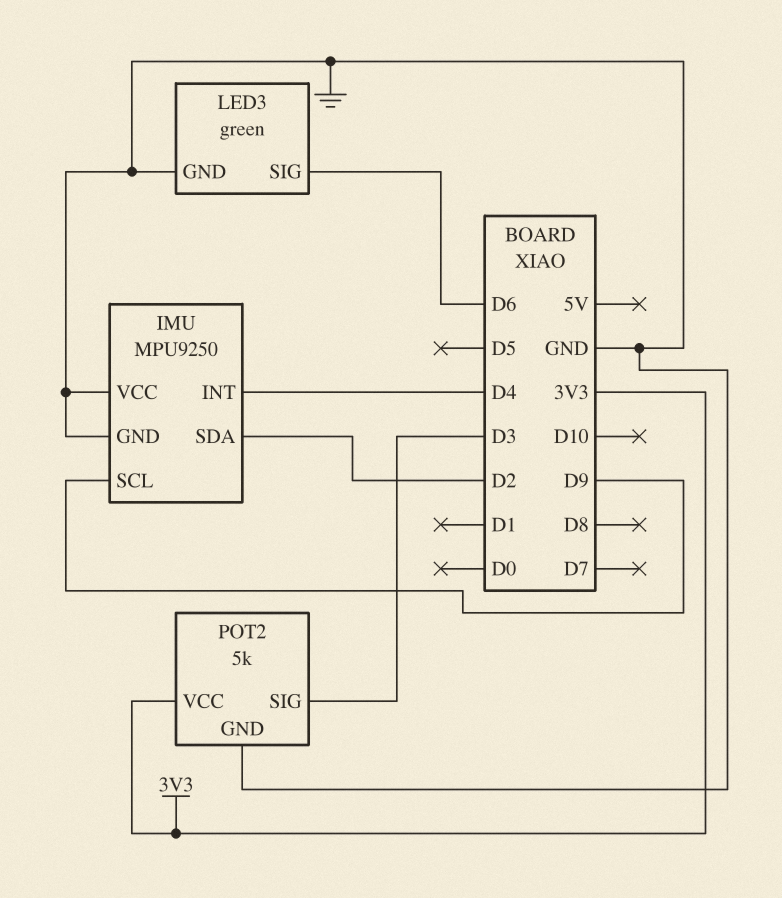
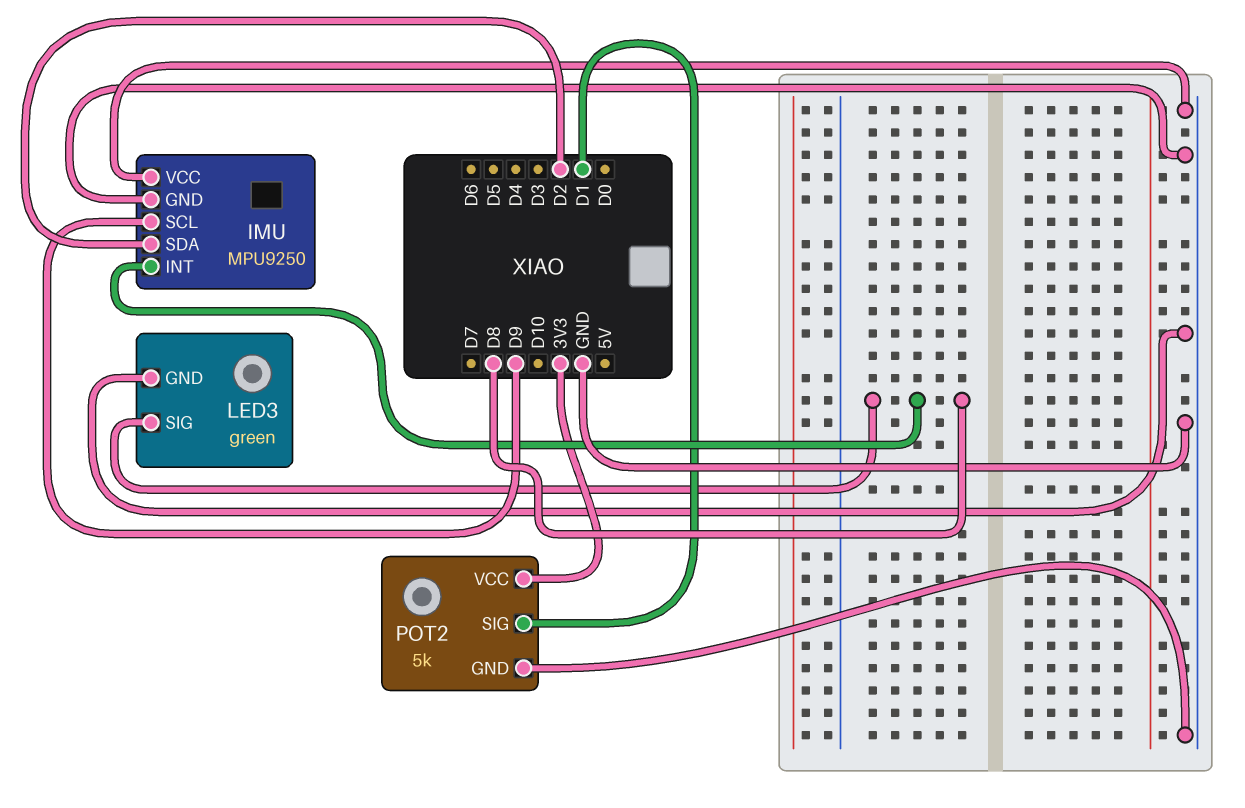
IMU pin INT: D4 -> D8
LED3 pin SIG: D6 -> D8
POT2 pin SIG: D3 -> D1

